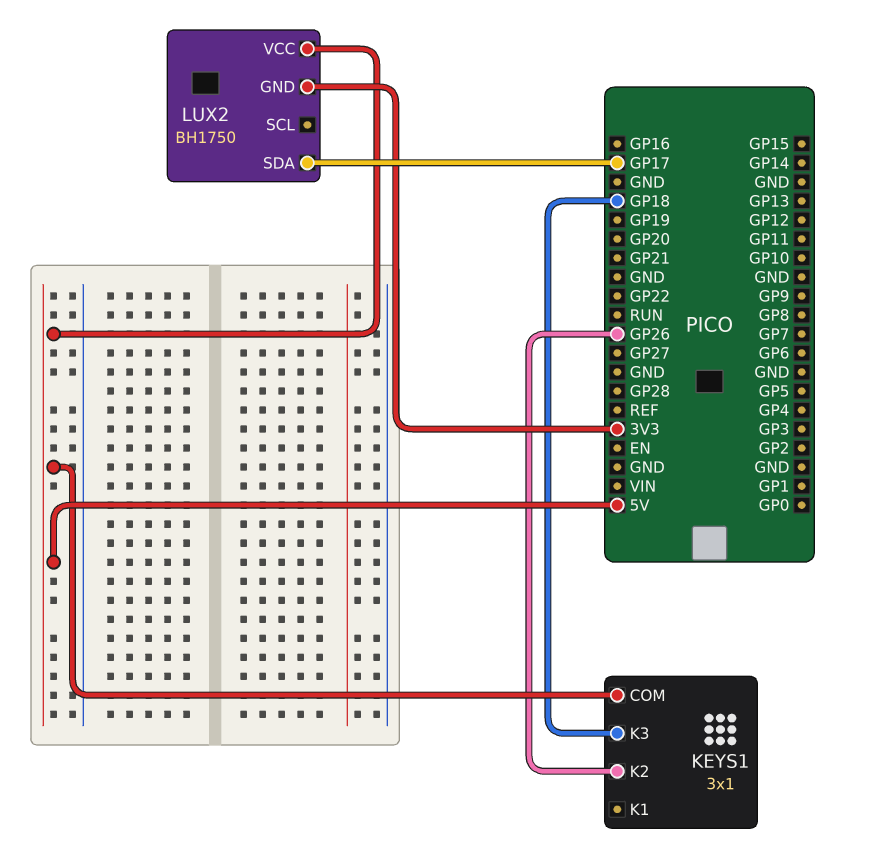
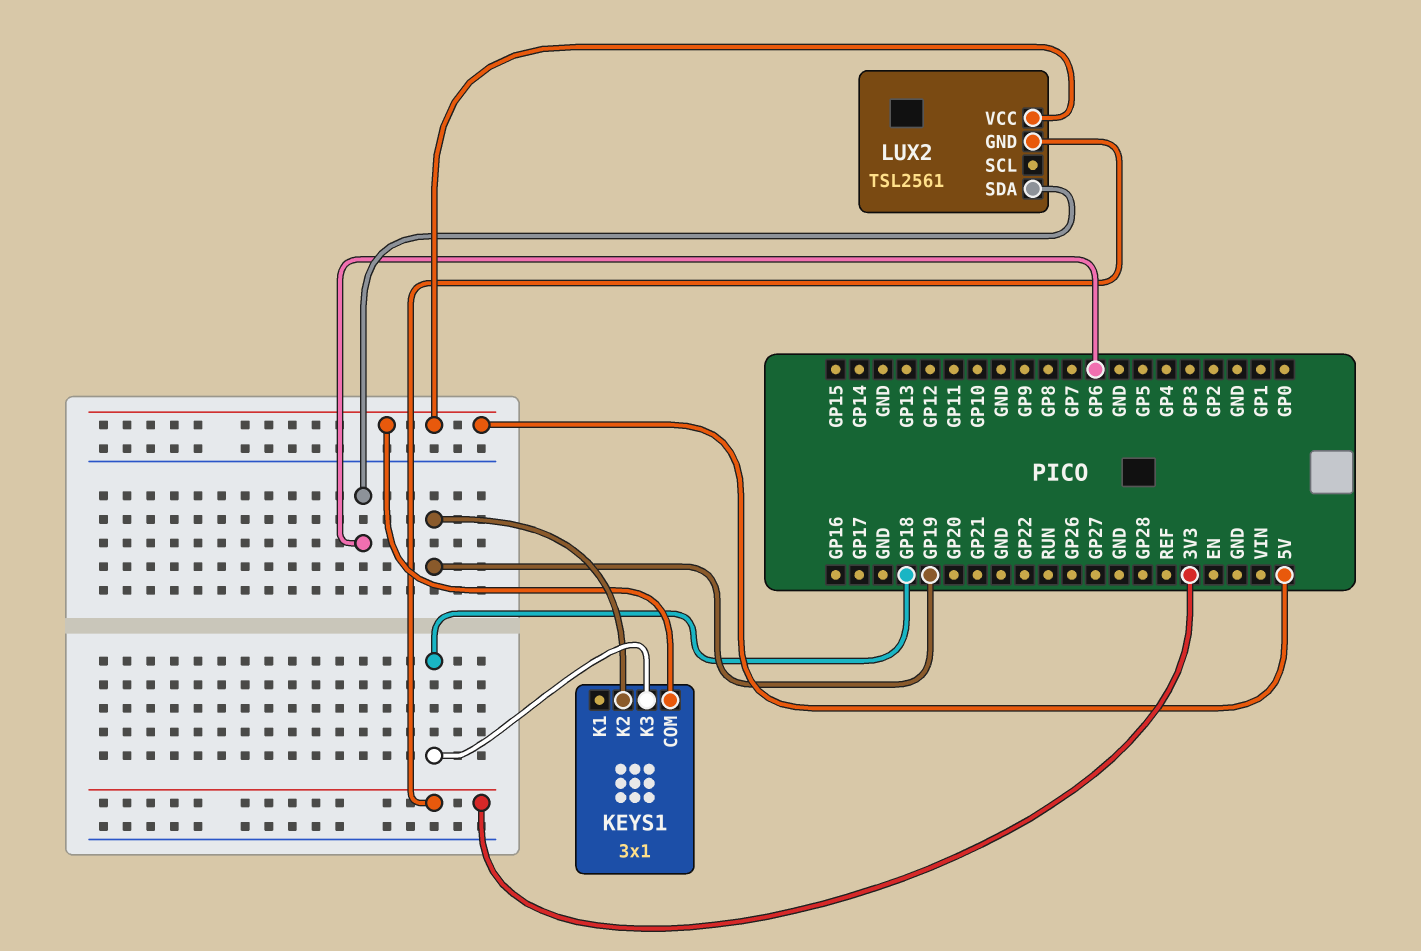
KEYS1 pin K2: GP26 -> GP19
LUX2: BH1750 -> TSL2561
LUX2 pin SDA: GP17 -> GP6

